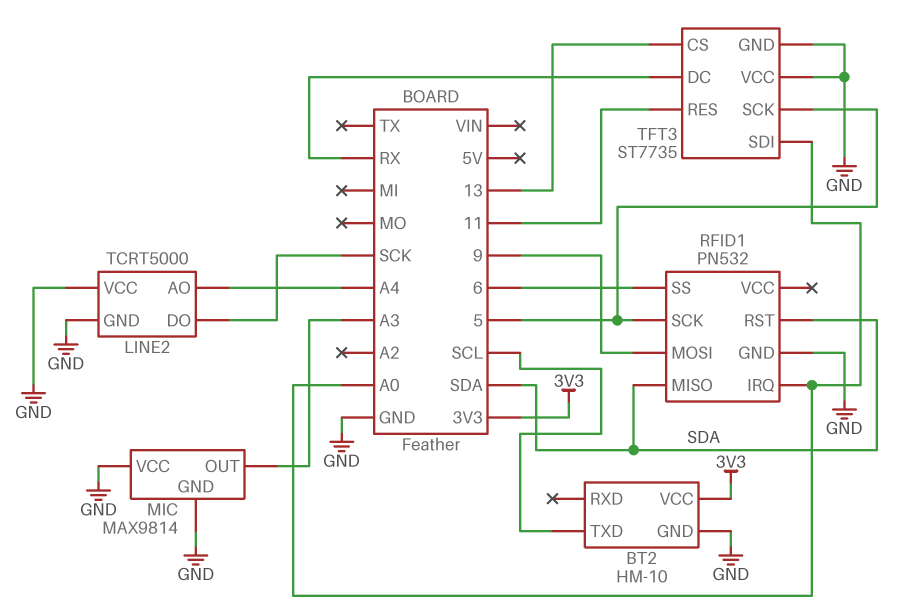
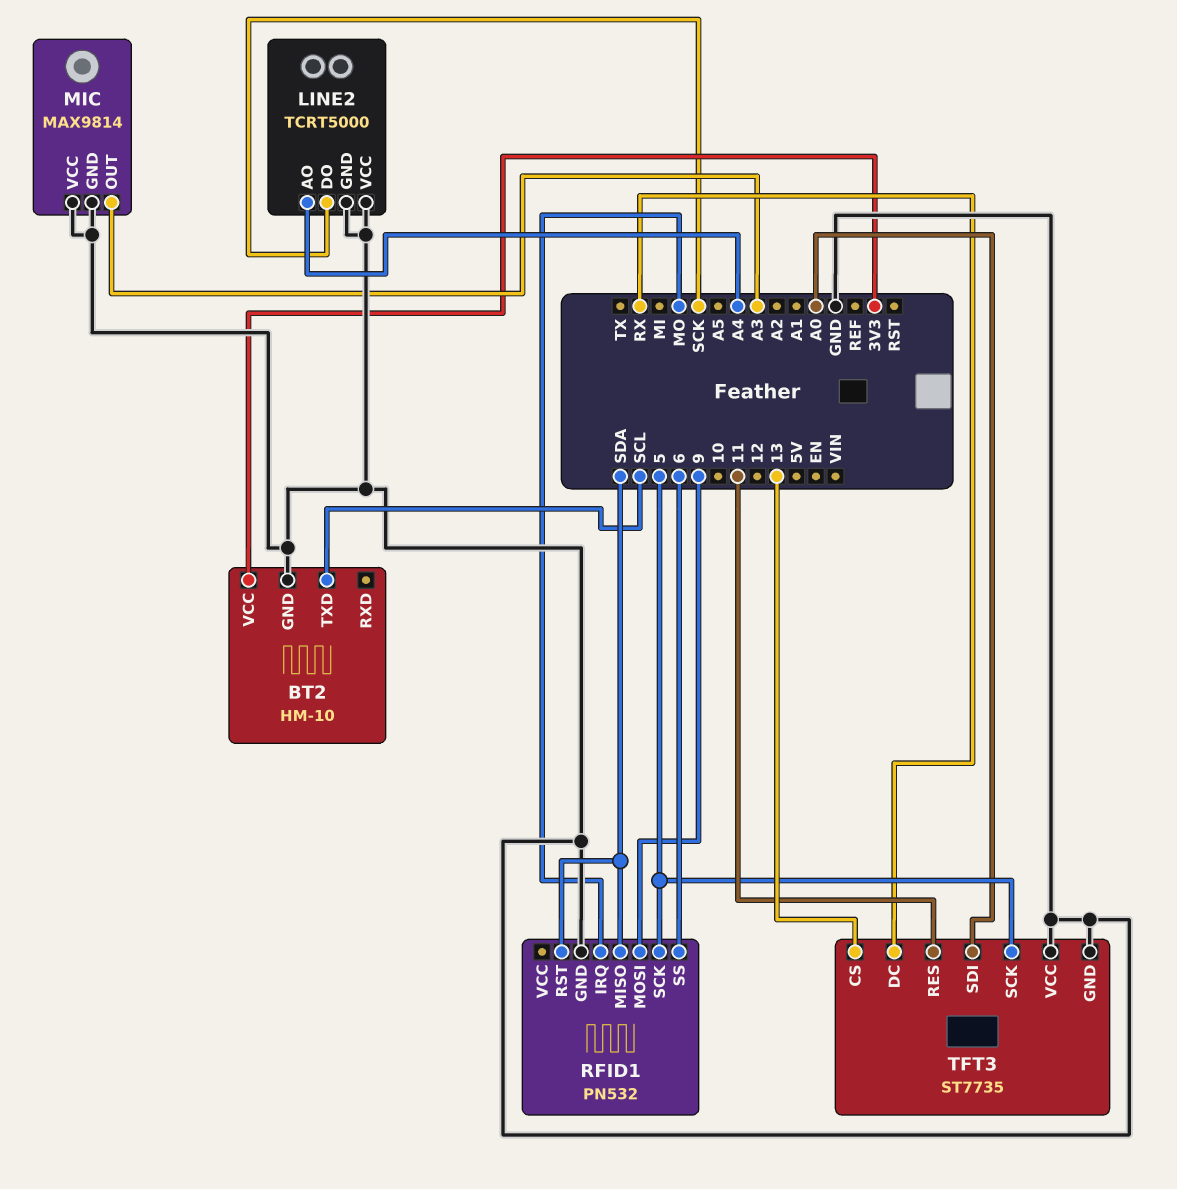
RFID1 pin IRQ: A0 -> MO

